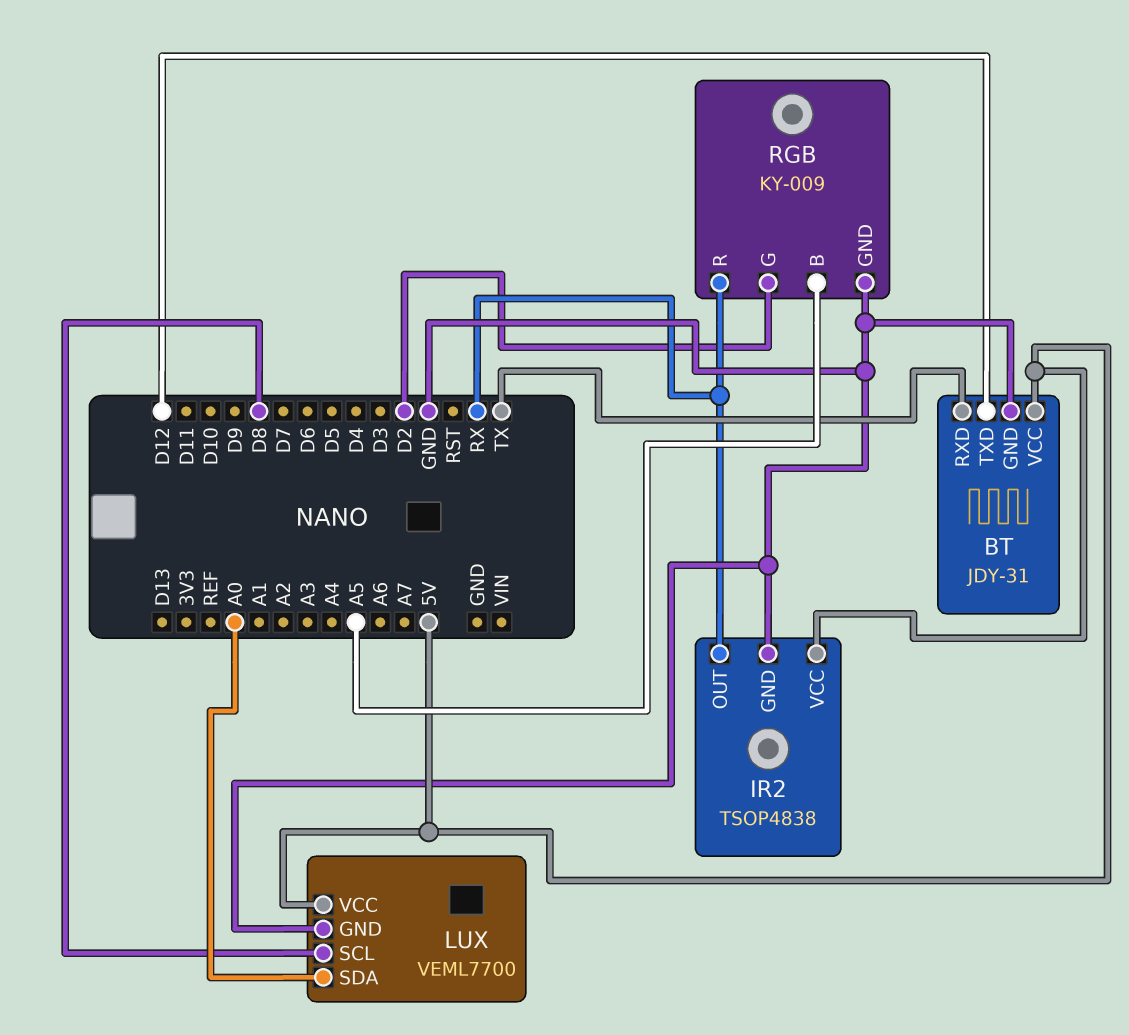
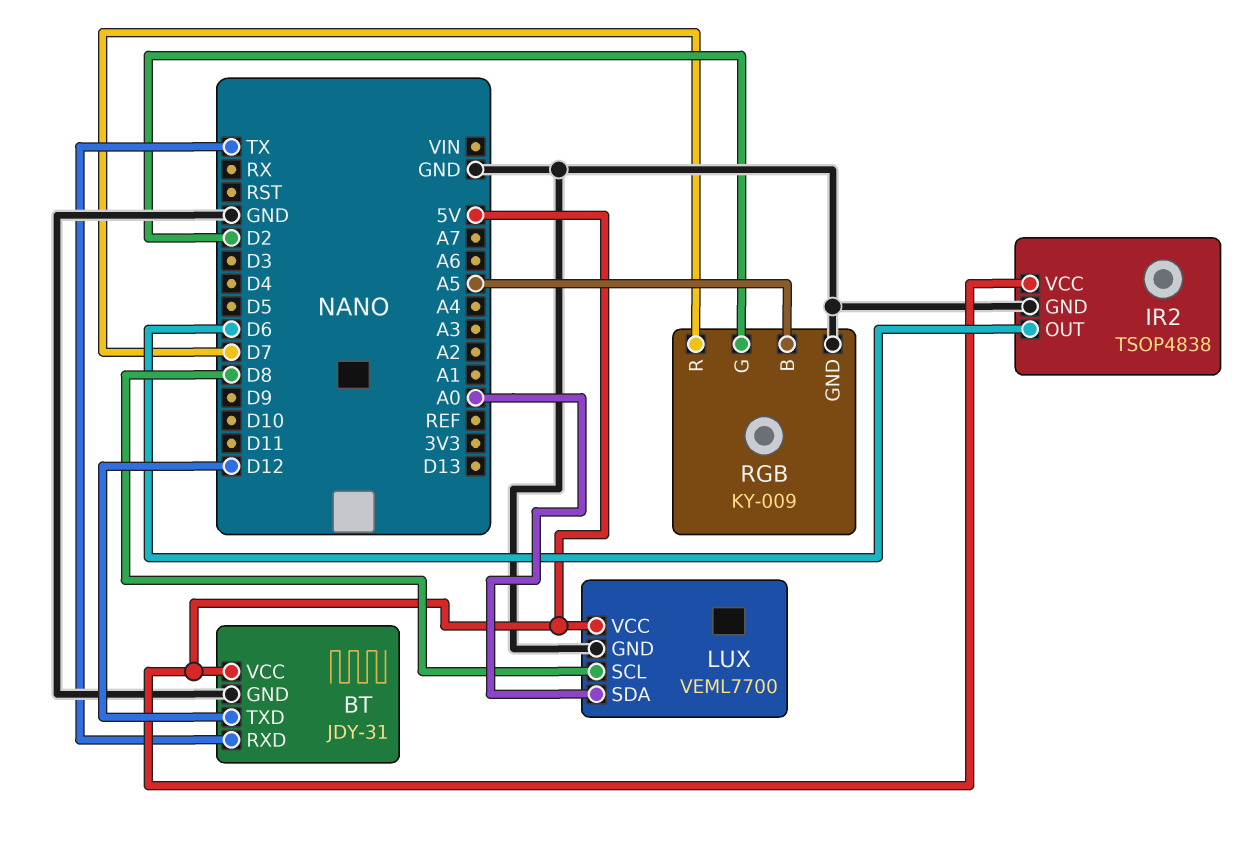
IR2 pin OUT: RX -> D6
RGB pin R: RX -> D7

